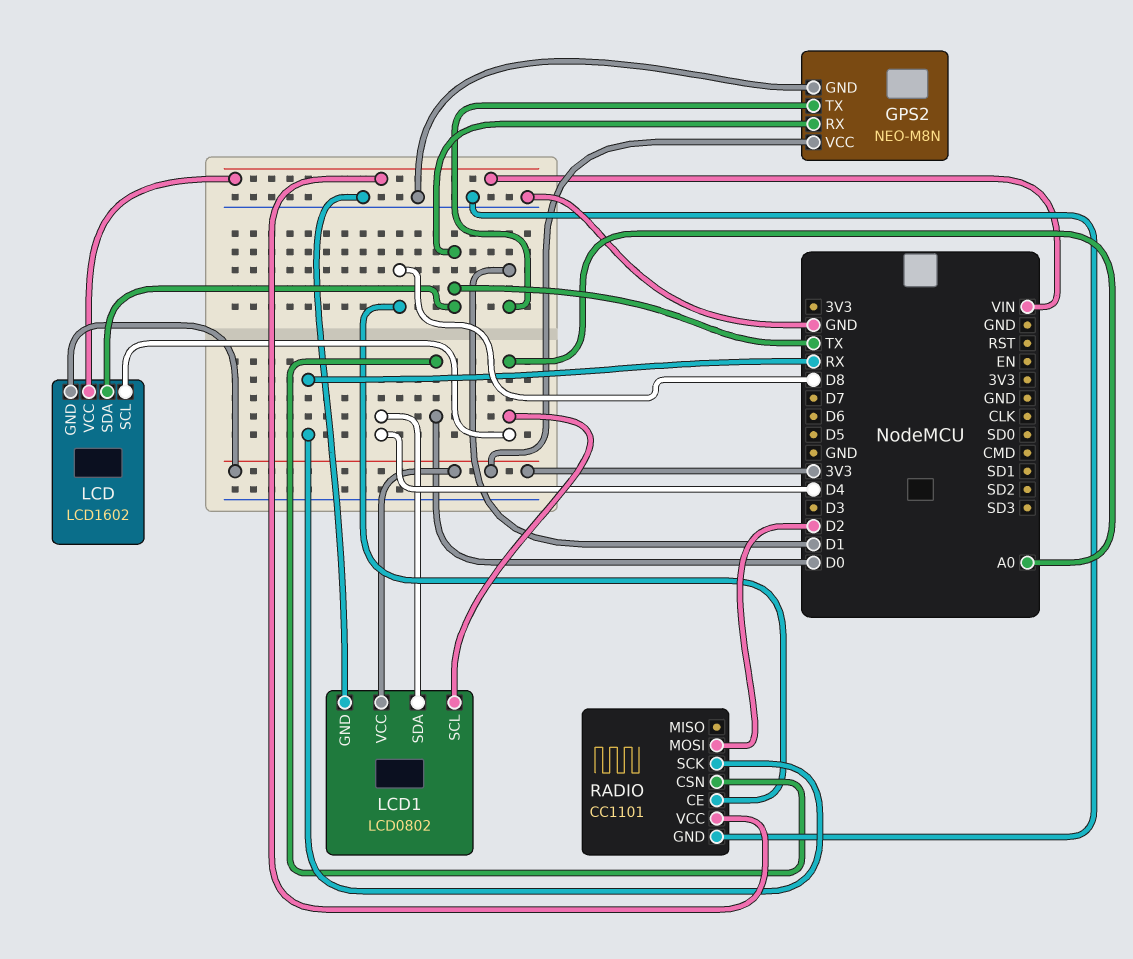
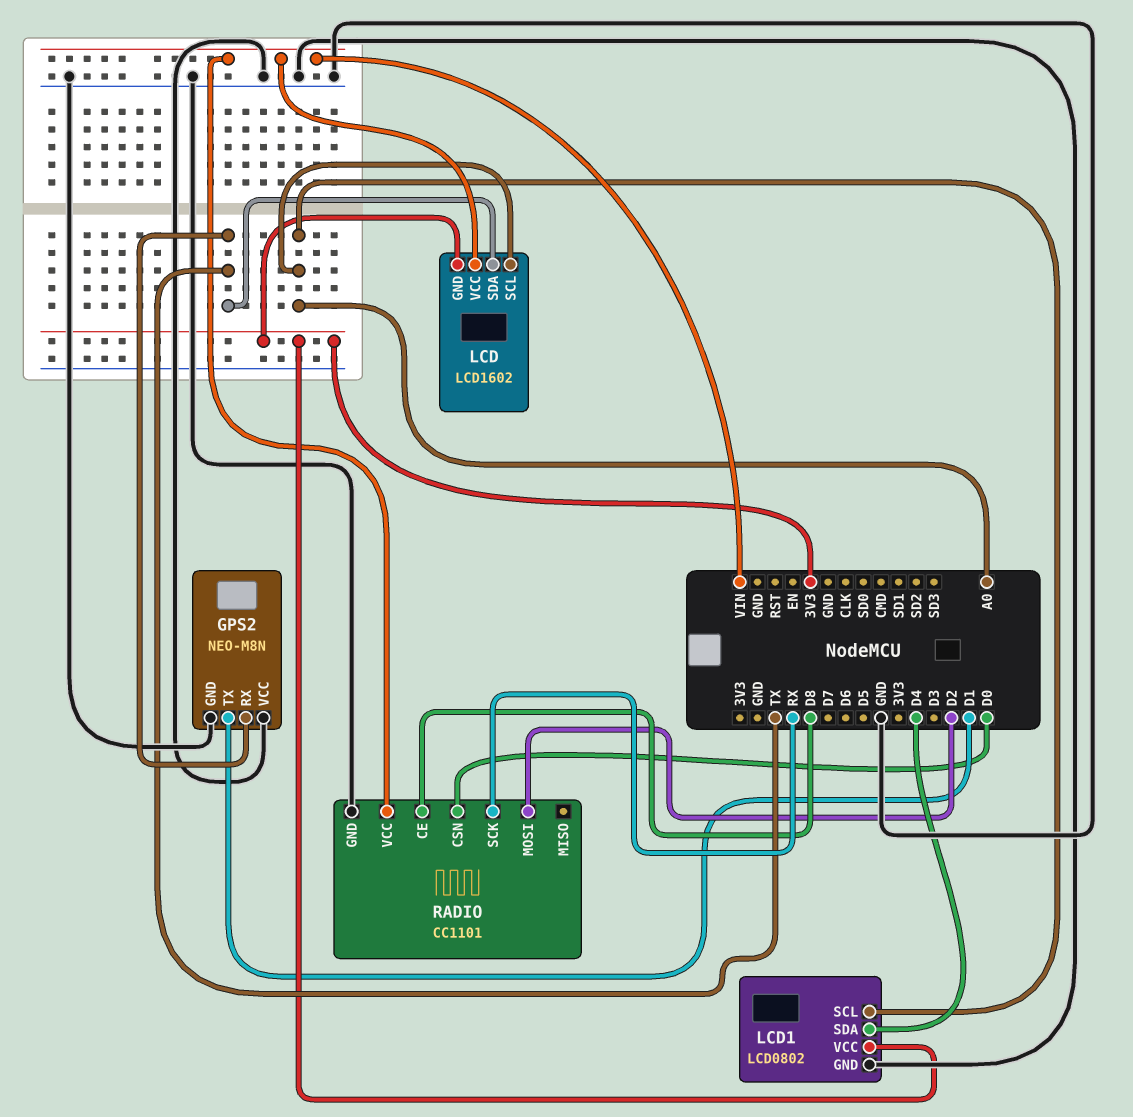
GPS2 pin VCC: 3V3 -> GND

